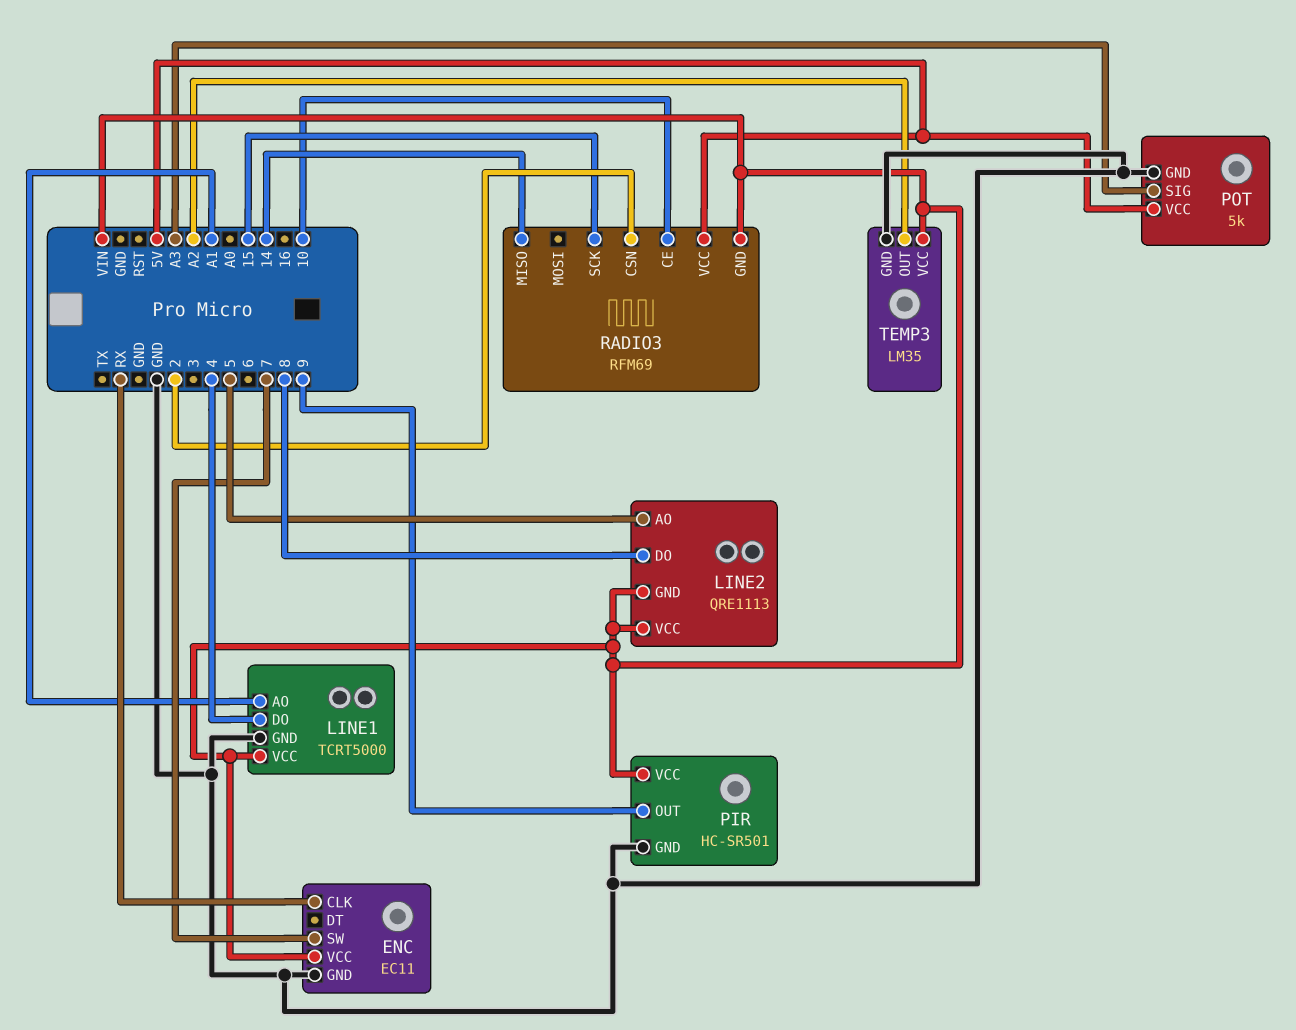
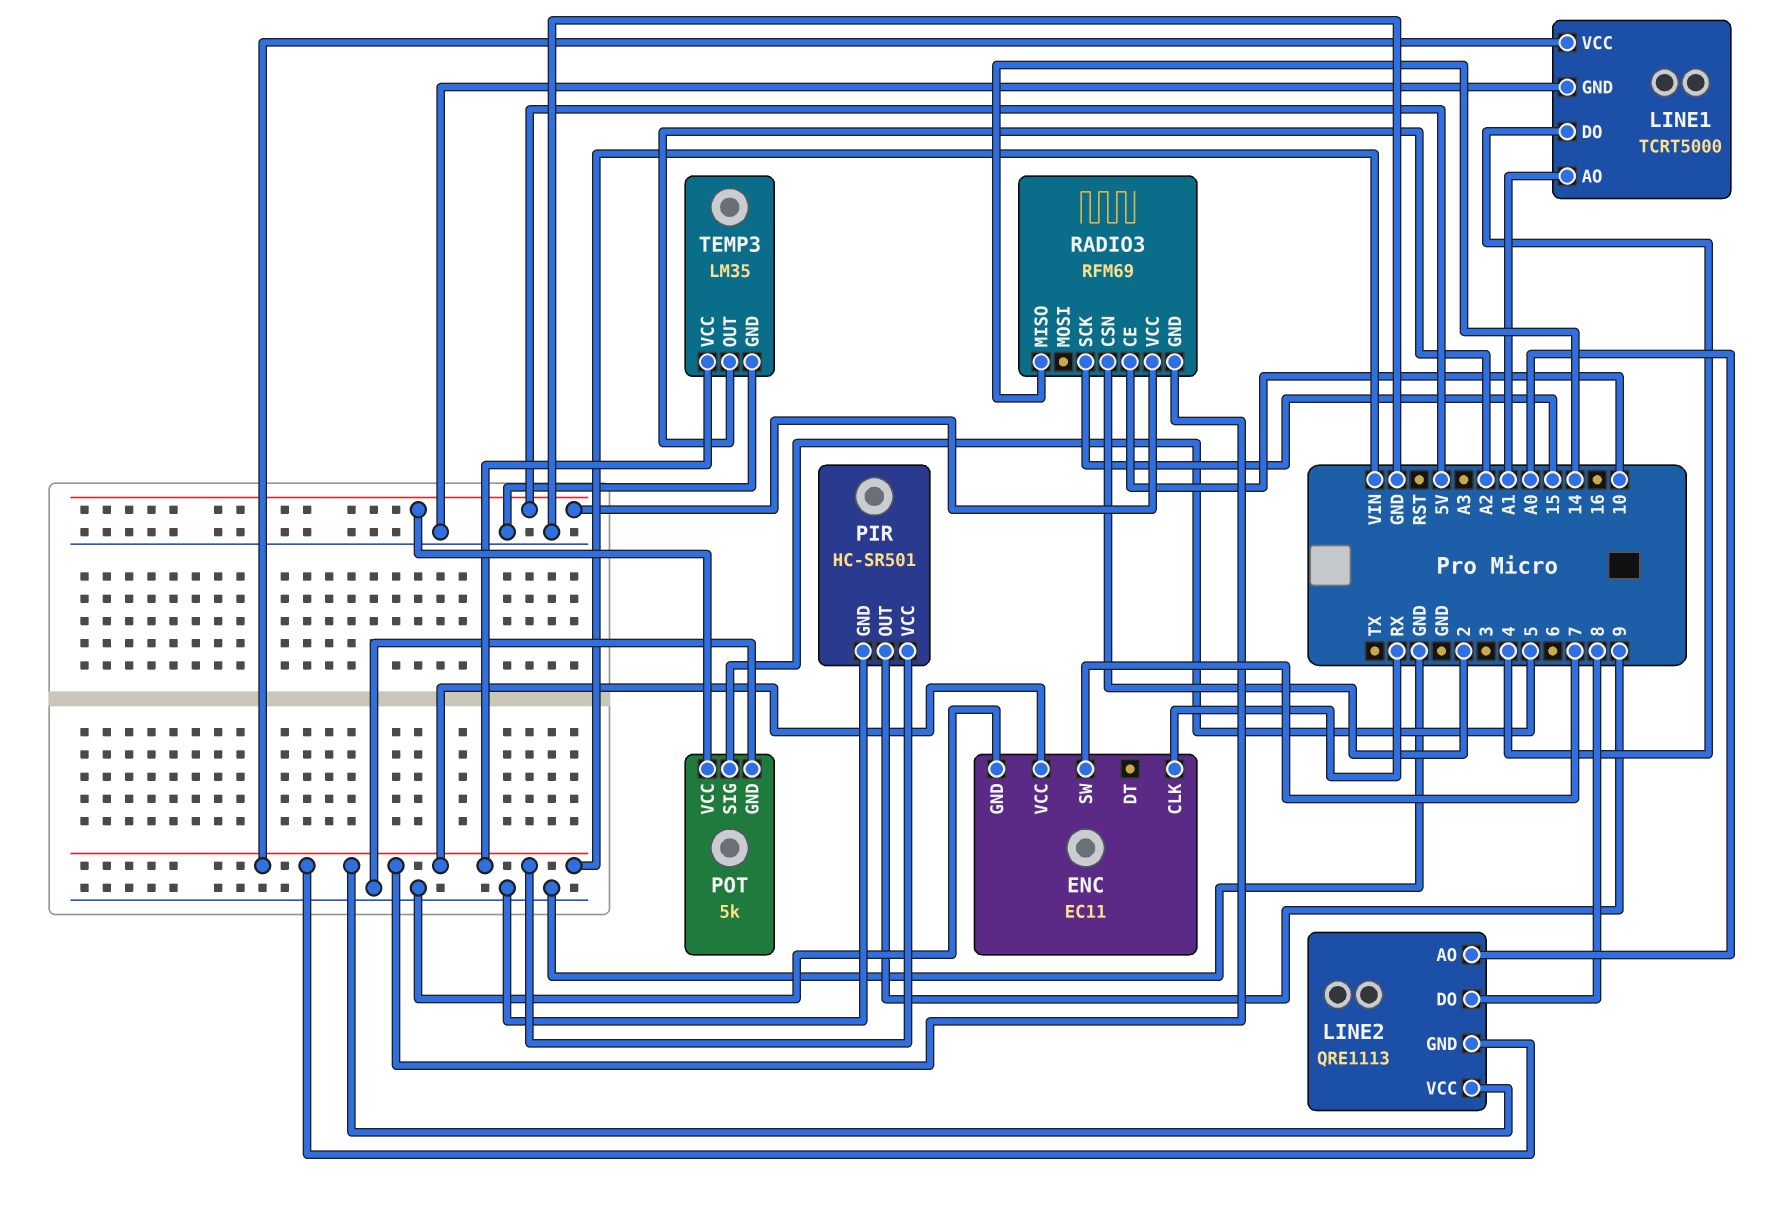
LINE2 pin AO: 5 -> A0
POT pin SIG: A3 -> 5

